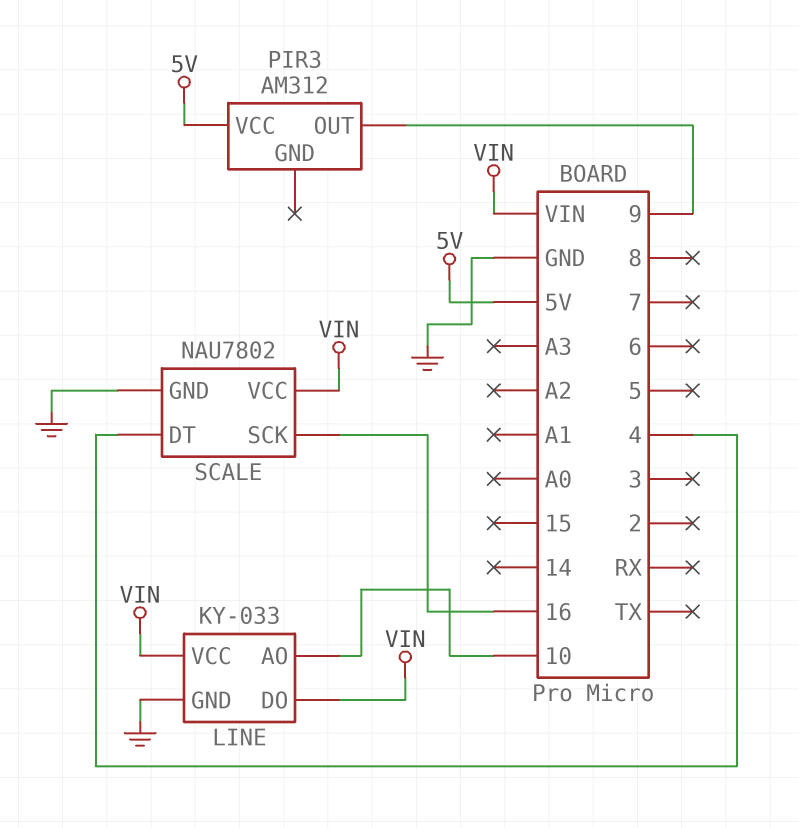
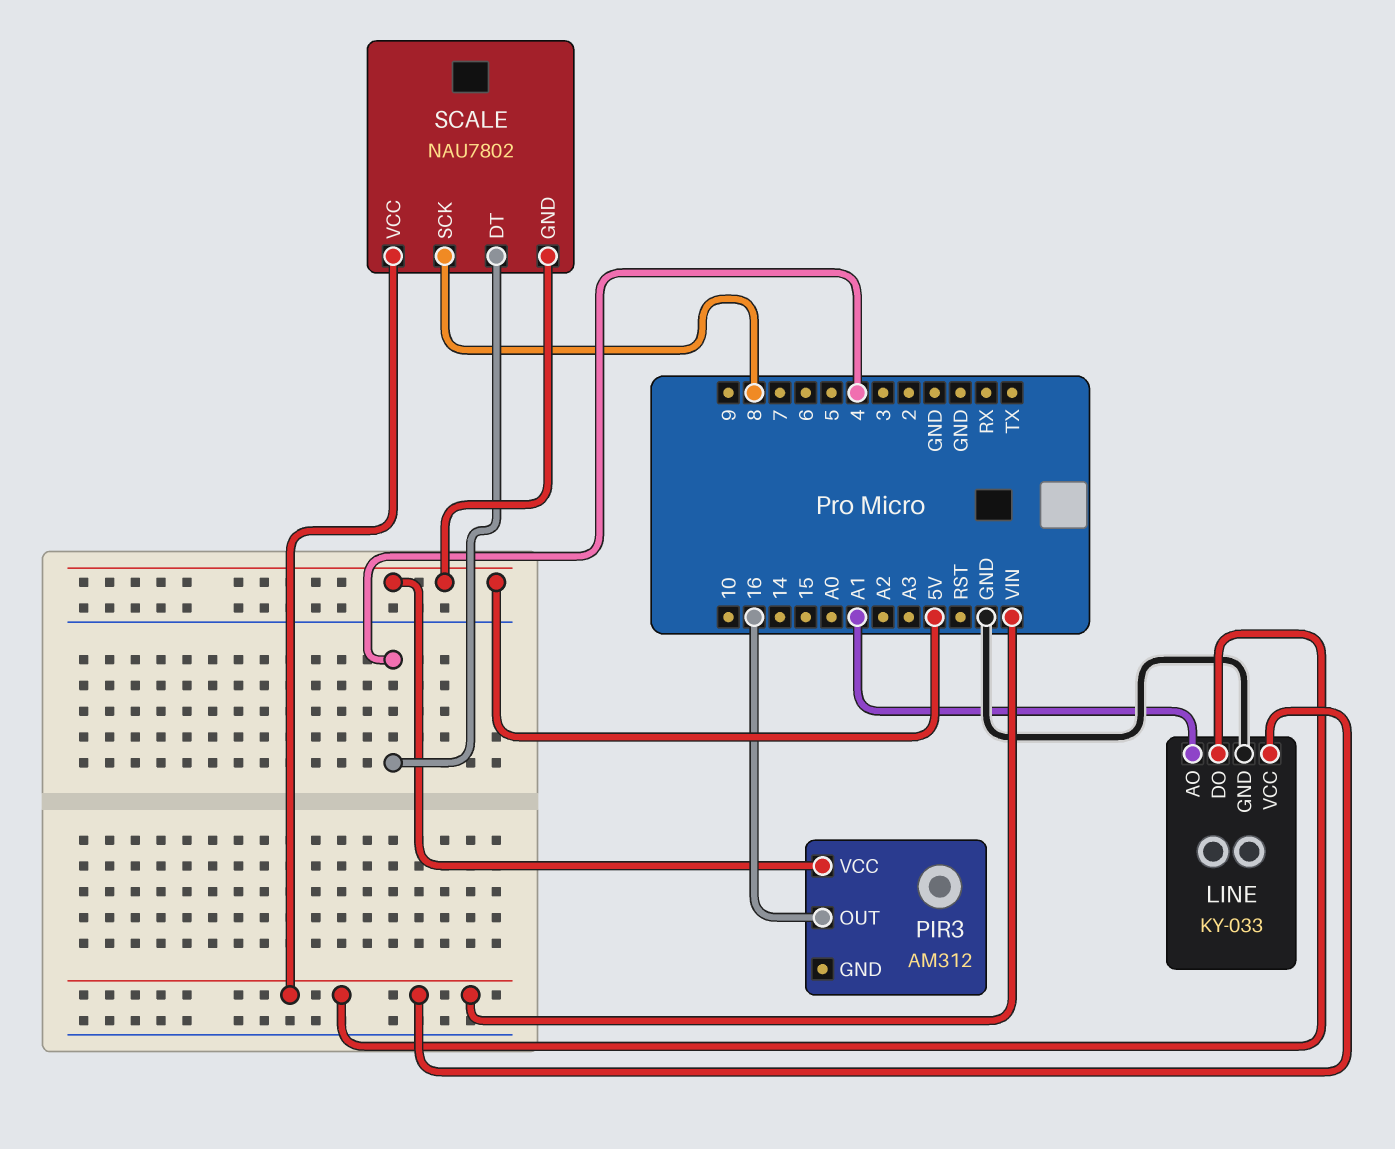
LINE pin AO: 10 -> A1
PIR3 pin OUT: 9 -> 16
SCALE pin GND: GND -> 5V
SCALE pin SCK: 16 -> 8

